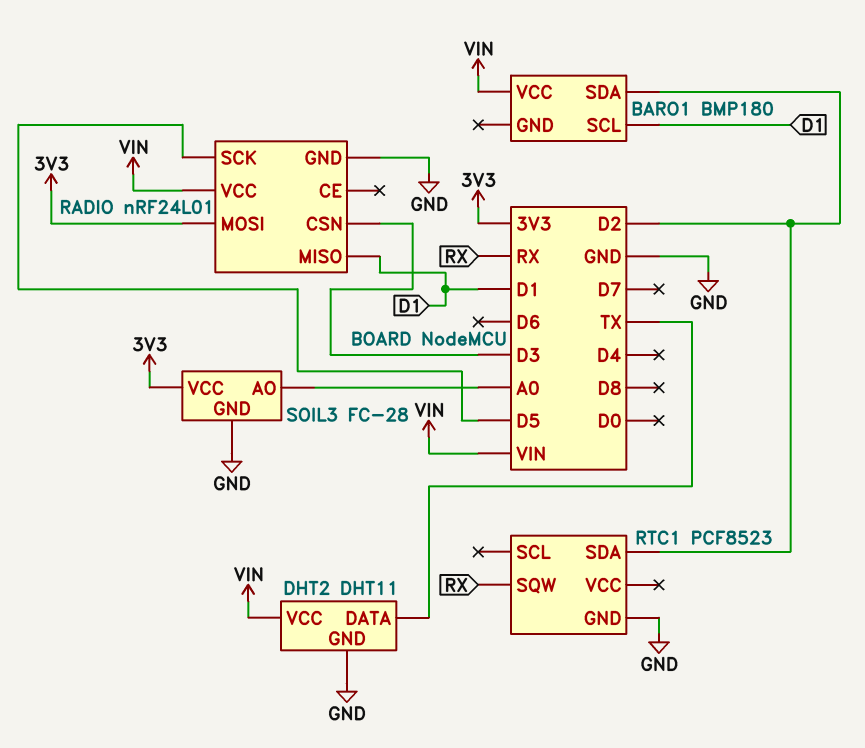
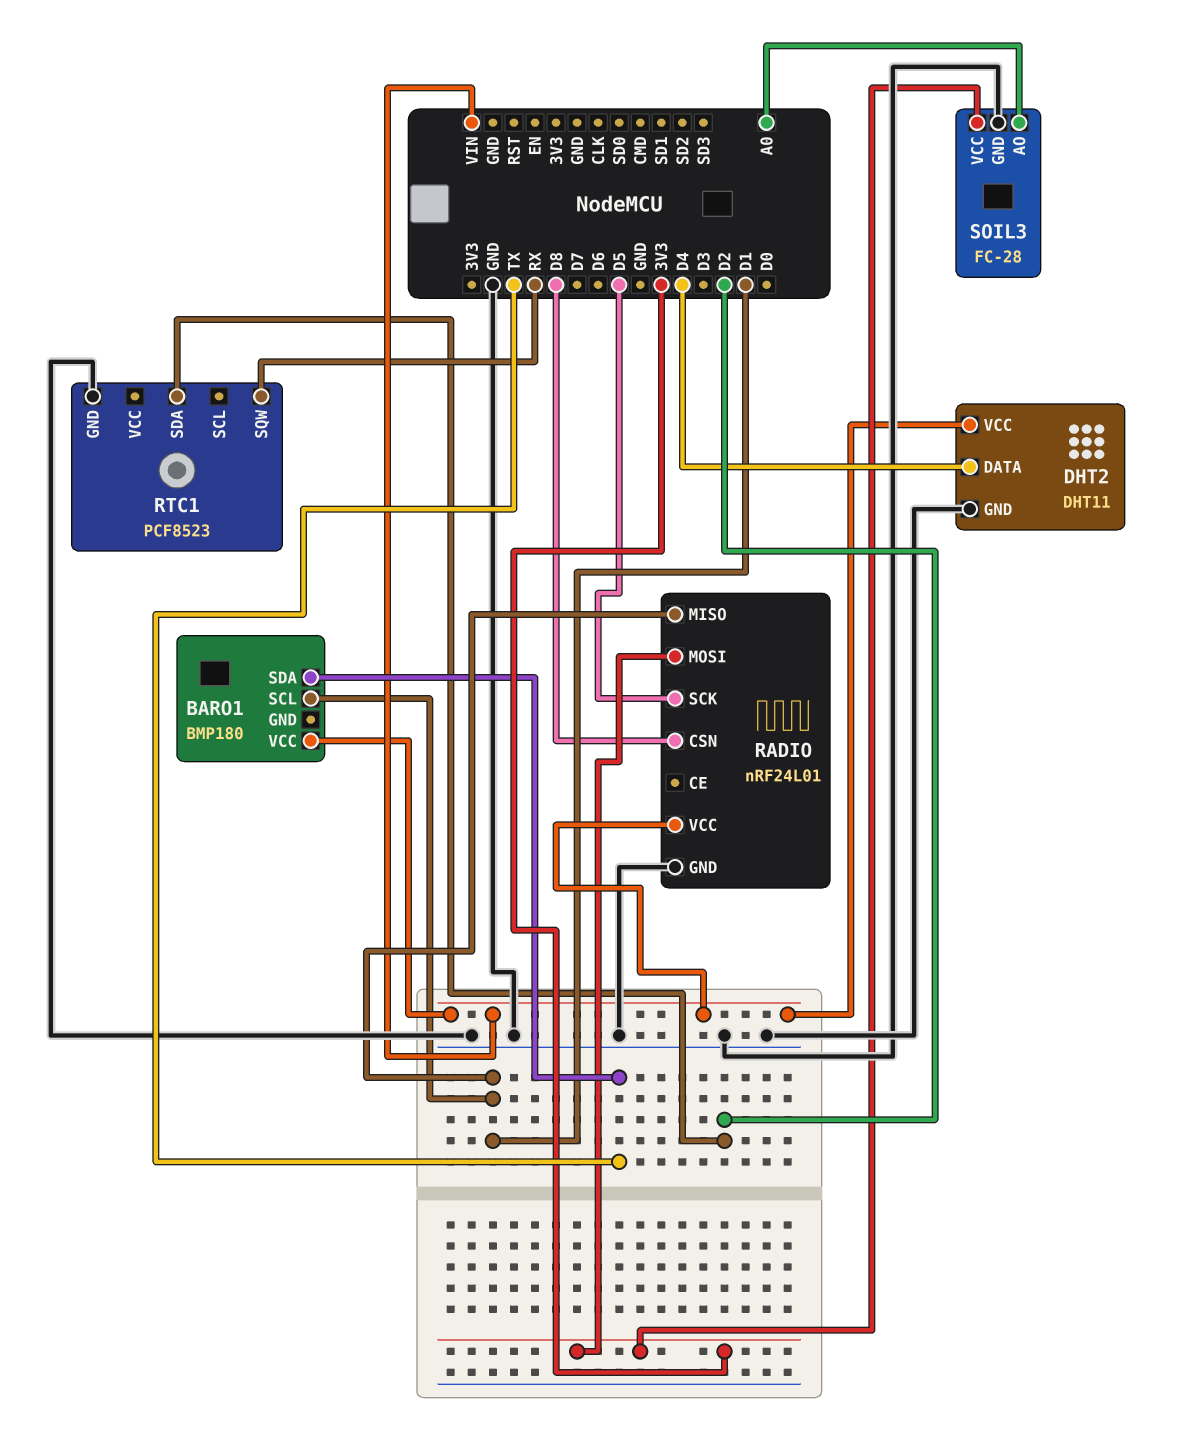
BARO1 pin SDA: D2 -> TX
DHT2 pin DATA: TX -> D4
RADIO pin CSN: D3 -> D8

